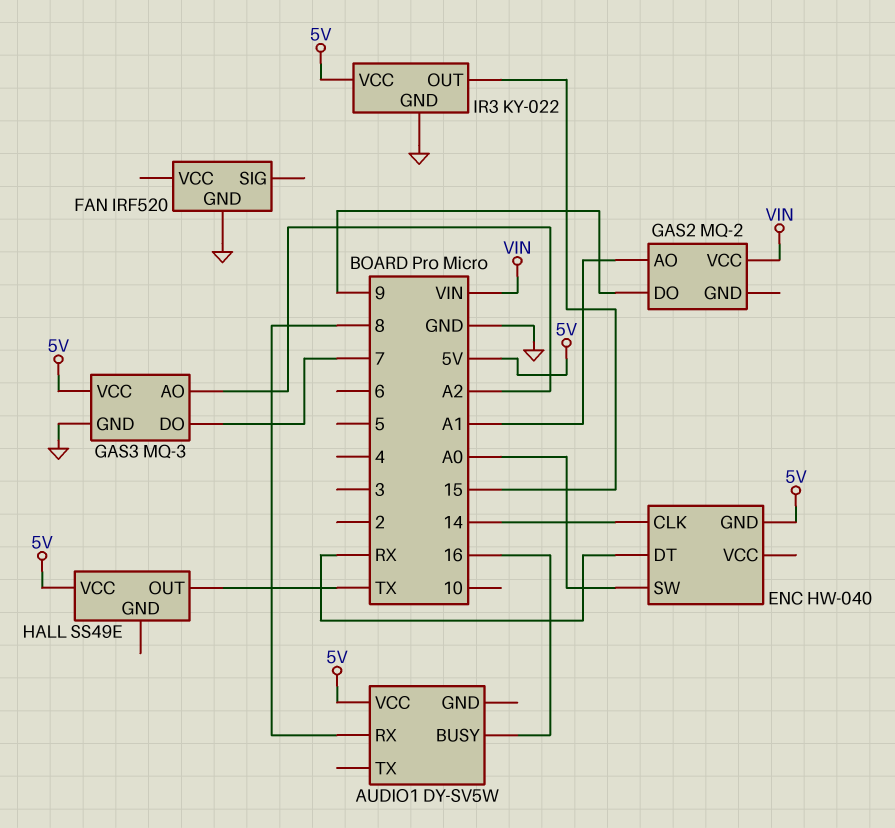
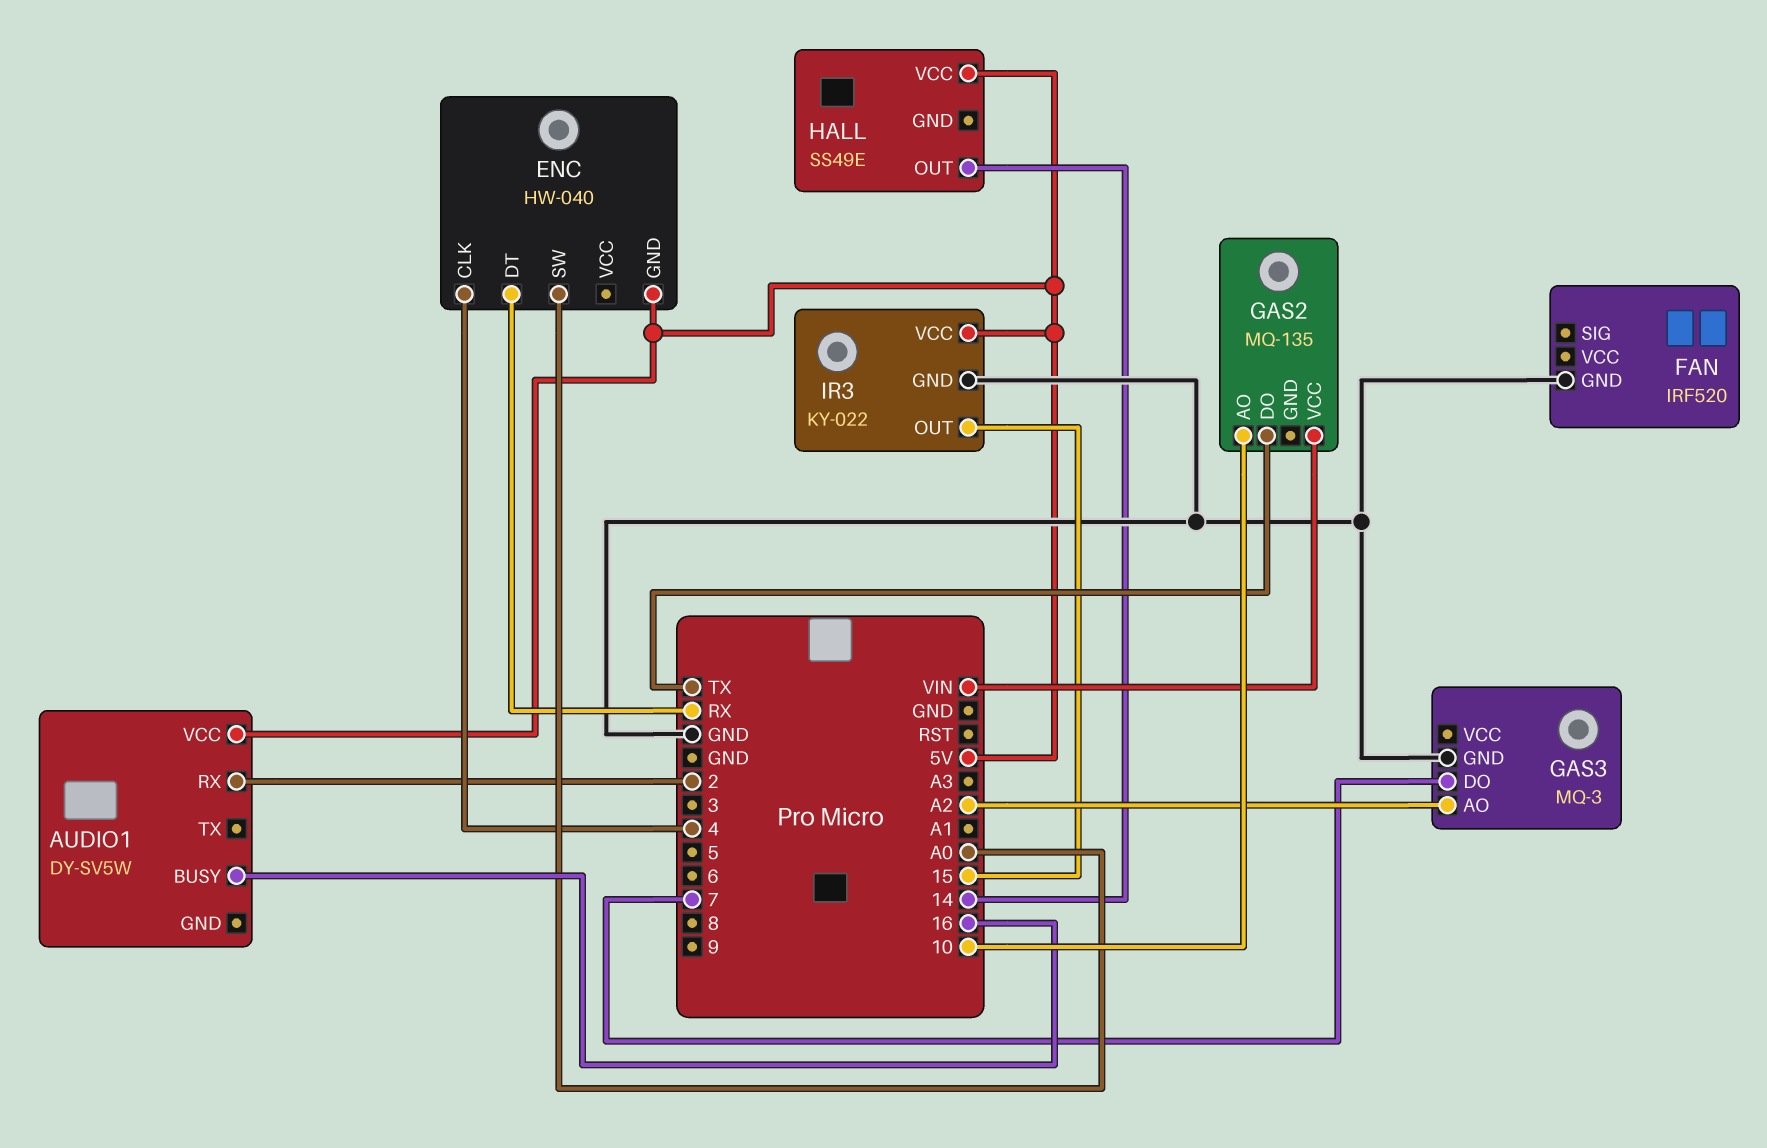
AUDIO1 pin RX: 8 -> 2
ENC pin CLK: 14 -> 4
GAS2: MQ-2 -> MQ-135
GAS2 pin AO: A1 -> 10
GAS2 pin DO: 9 -> TX
GAS3 pin VCC: 5V -> none
HALL pin OUT: TX -> 14

